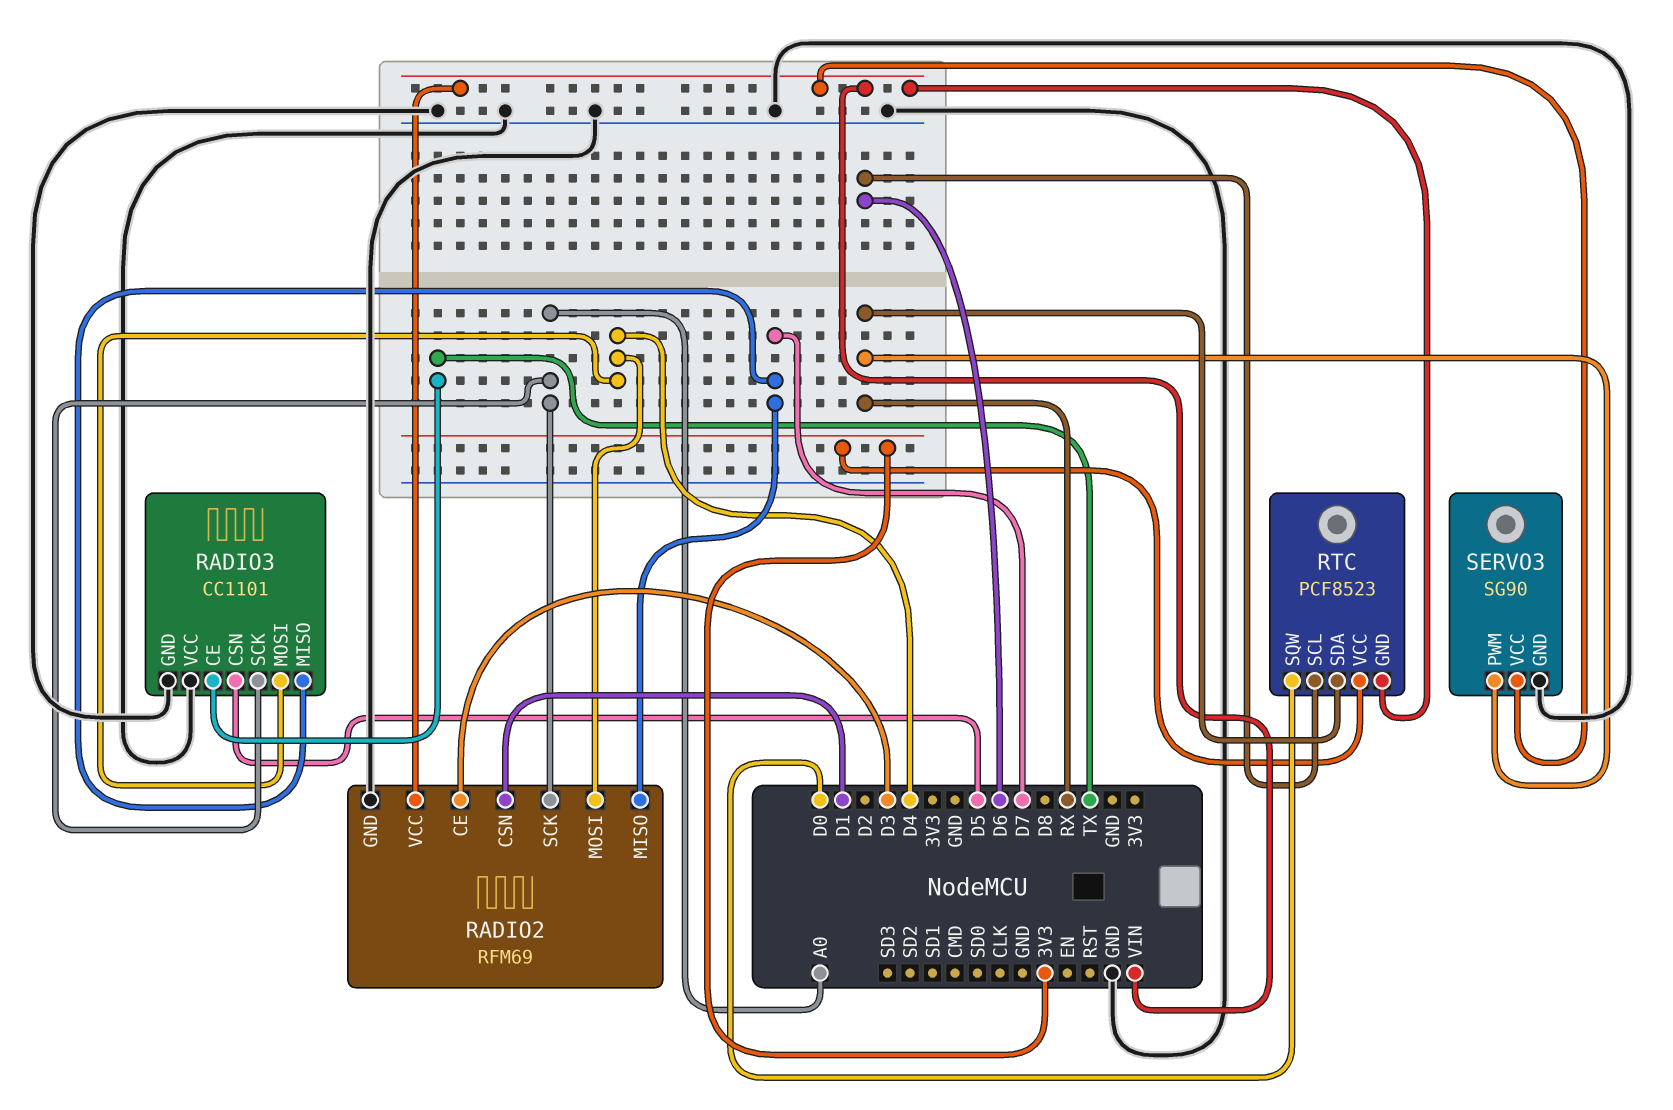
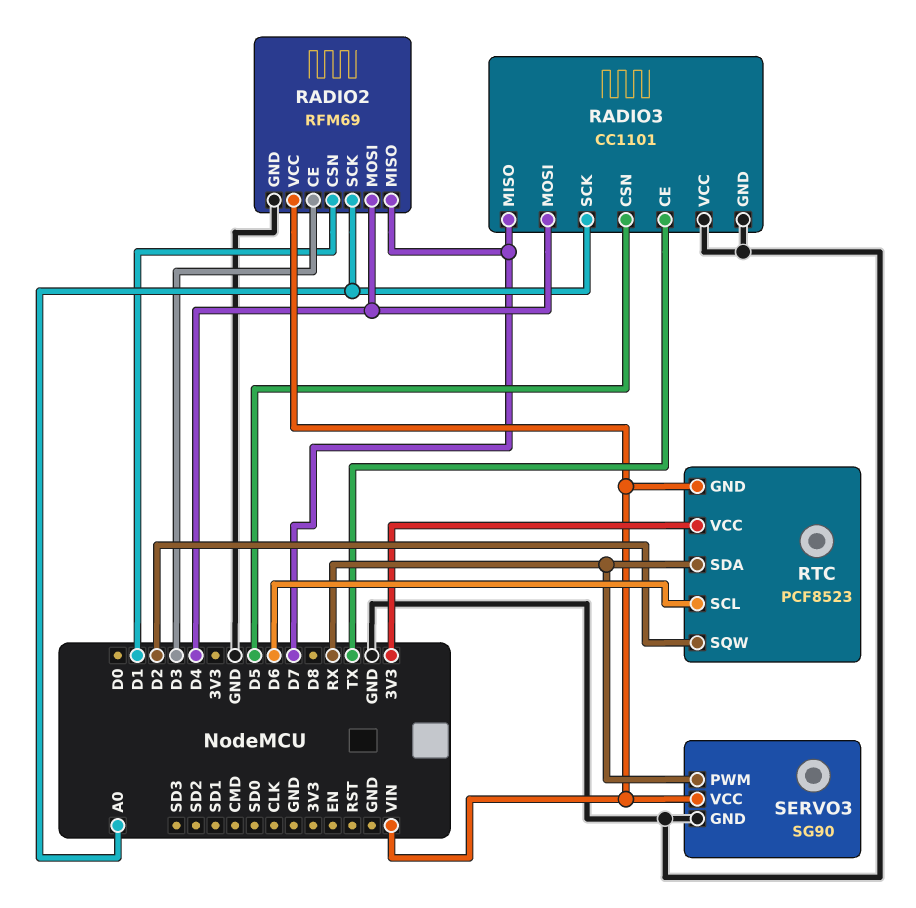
RTC pin SQW: D0 -> D2

